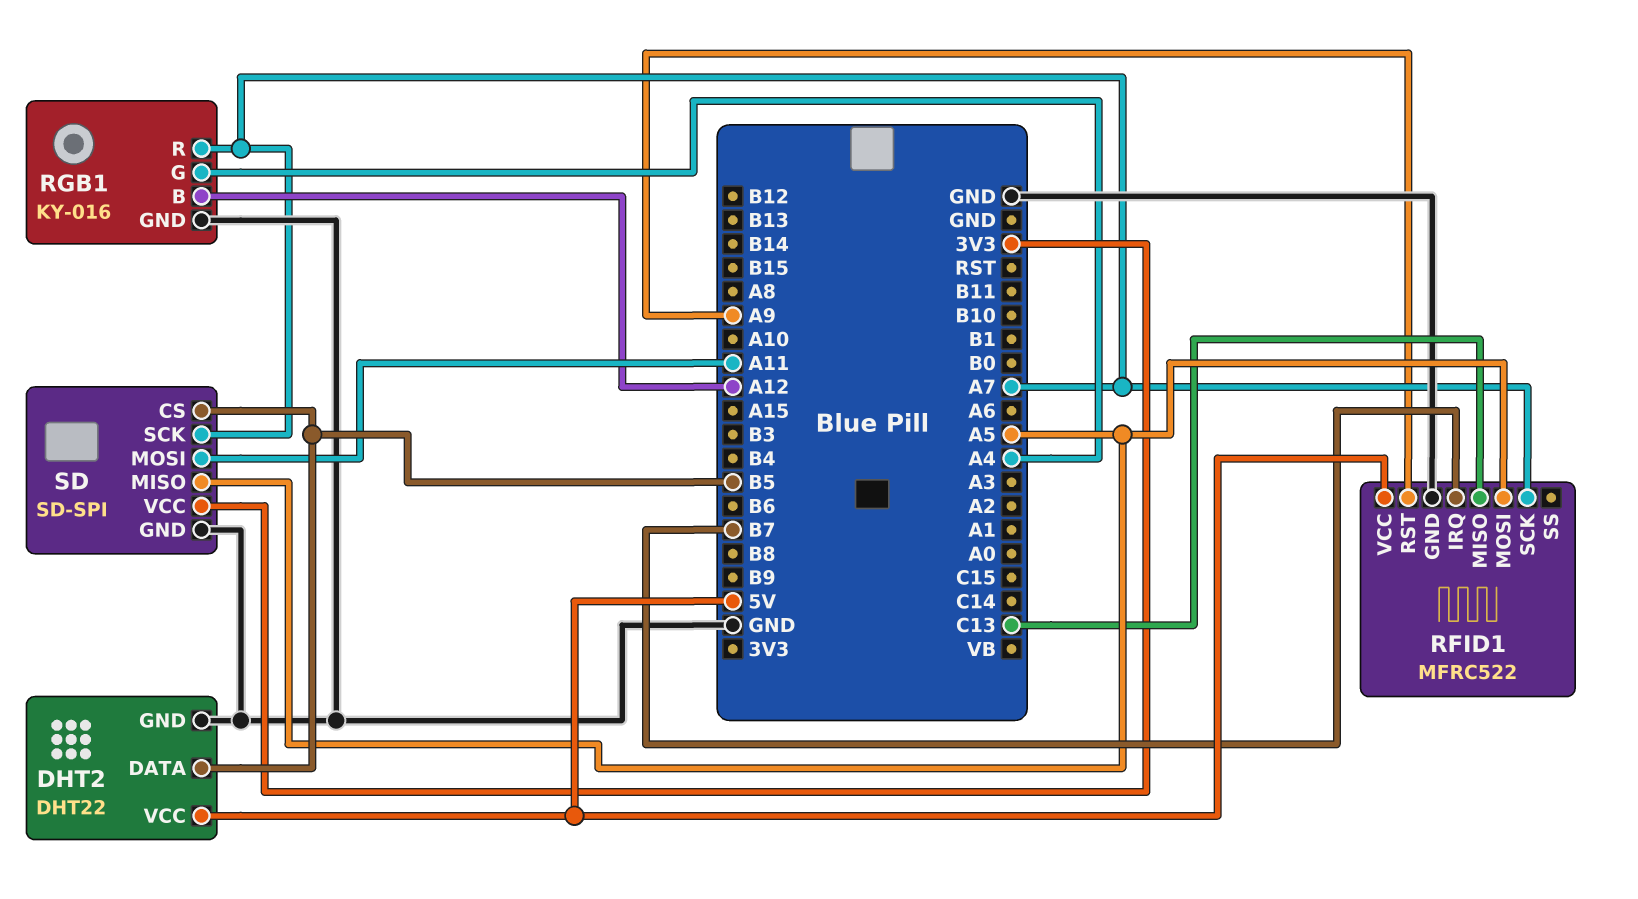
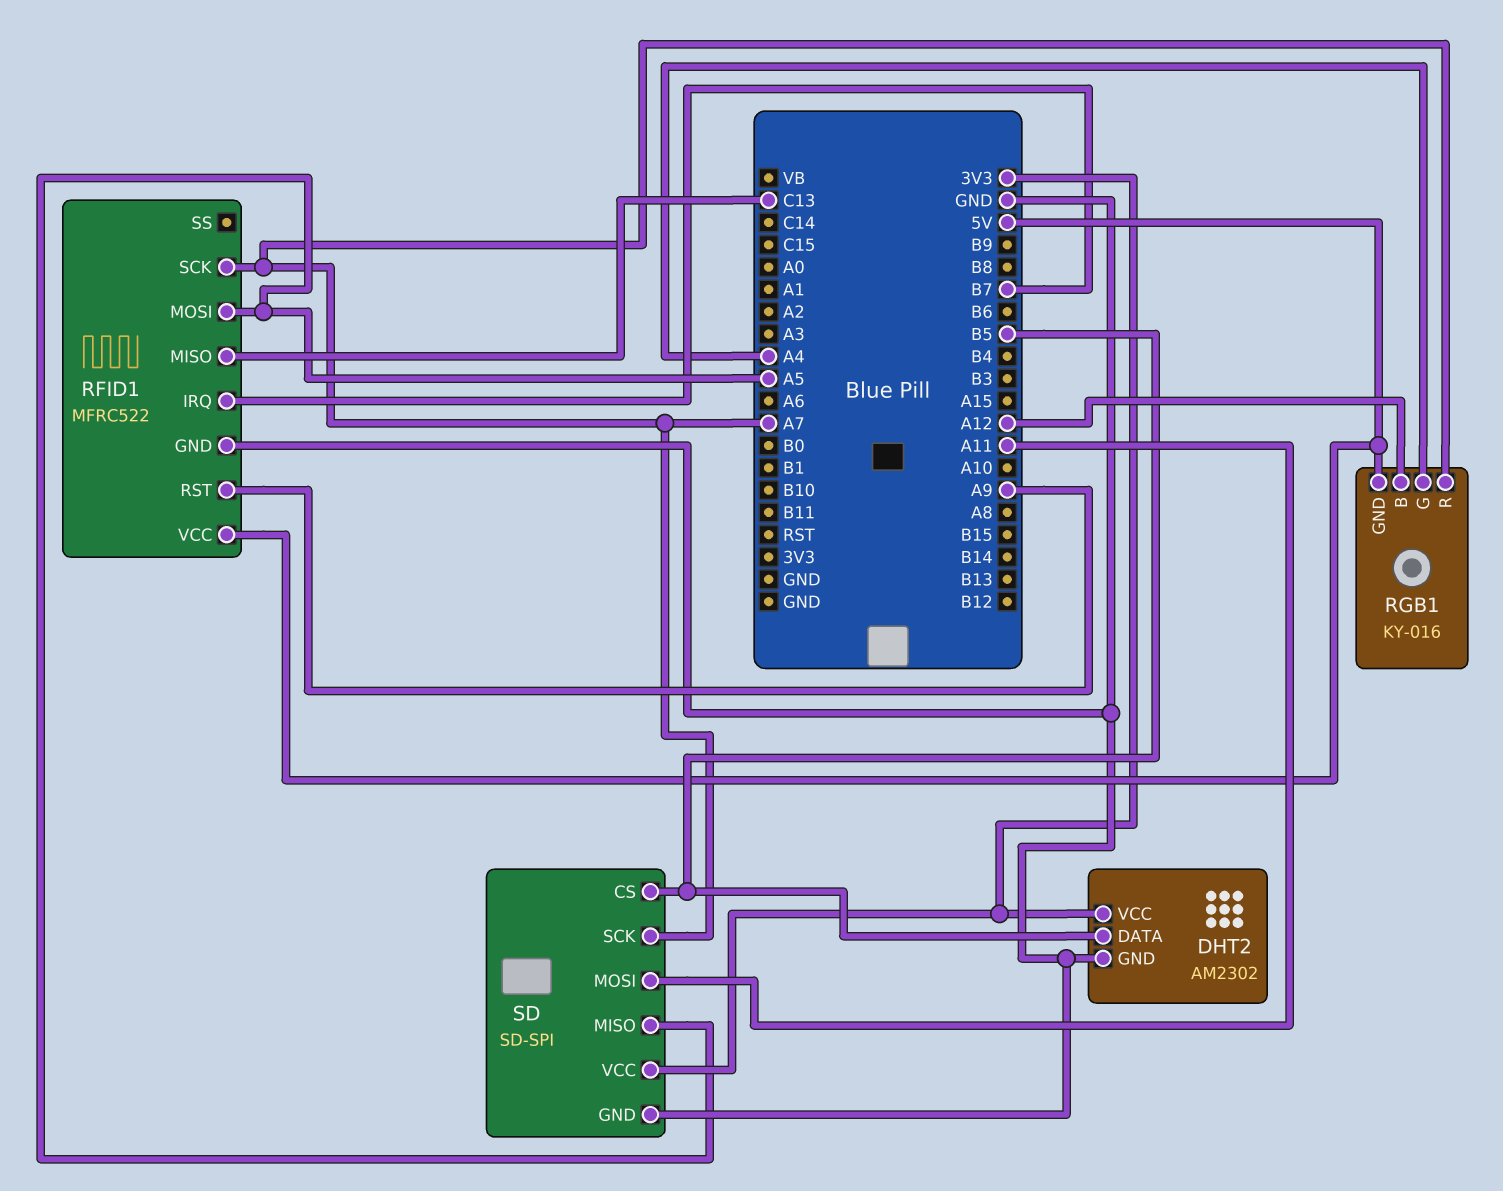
DHT2: DHT22 -> AM2302
DHT2 pin VCC: 5V -> 3V3
RGB1 pin GND: GND -> 5V

